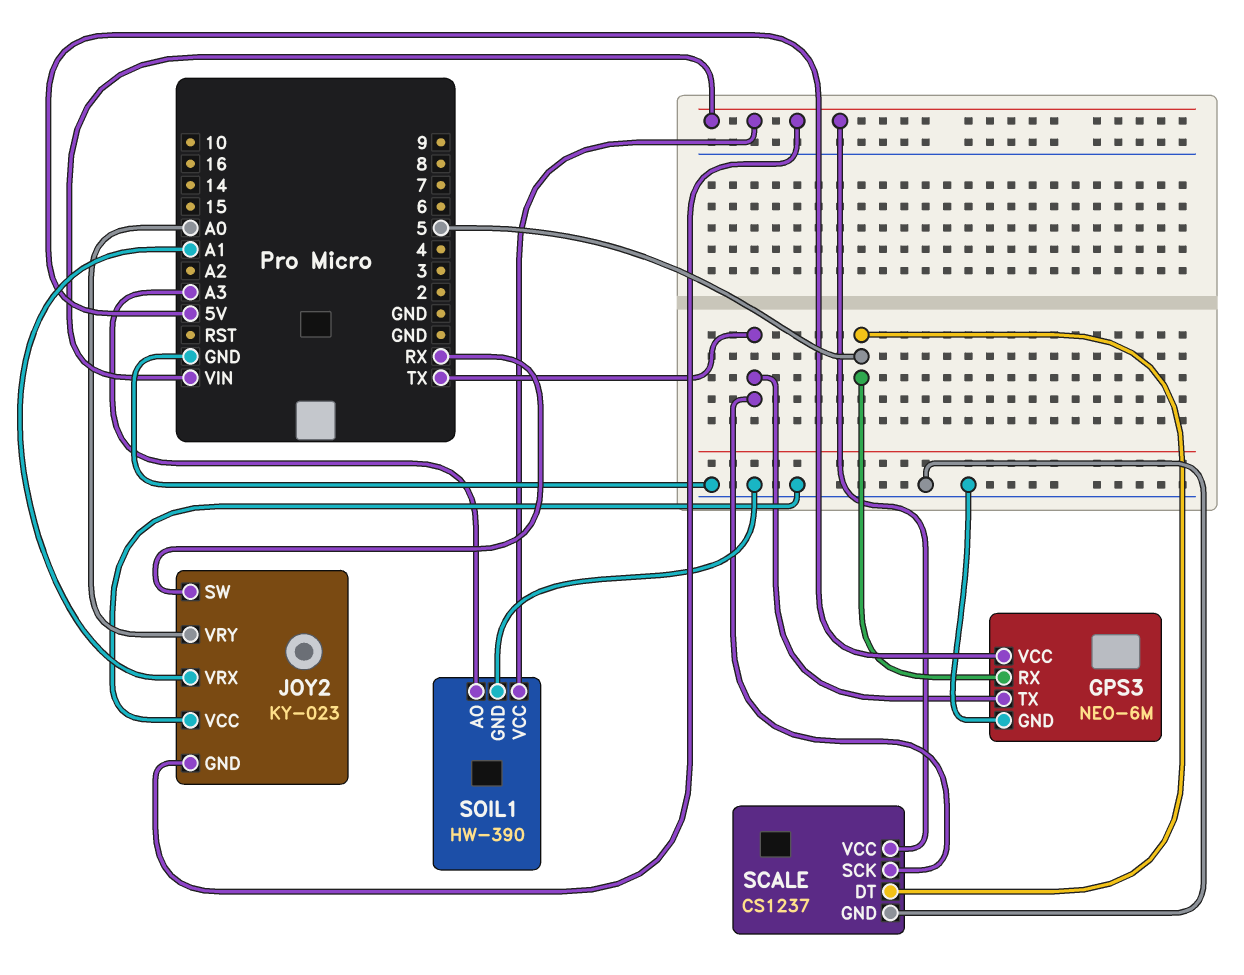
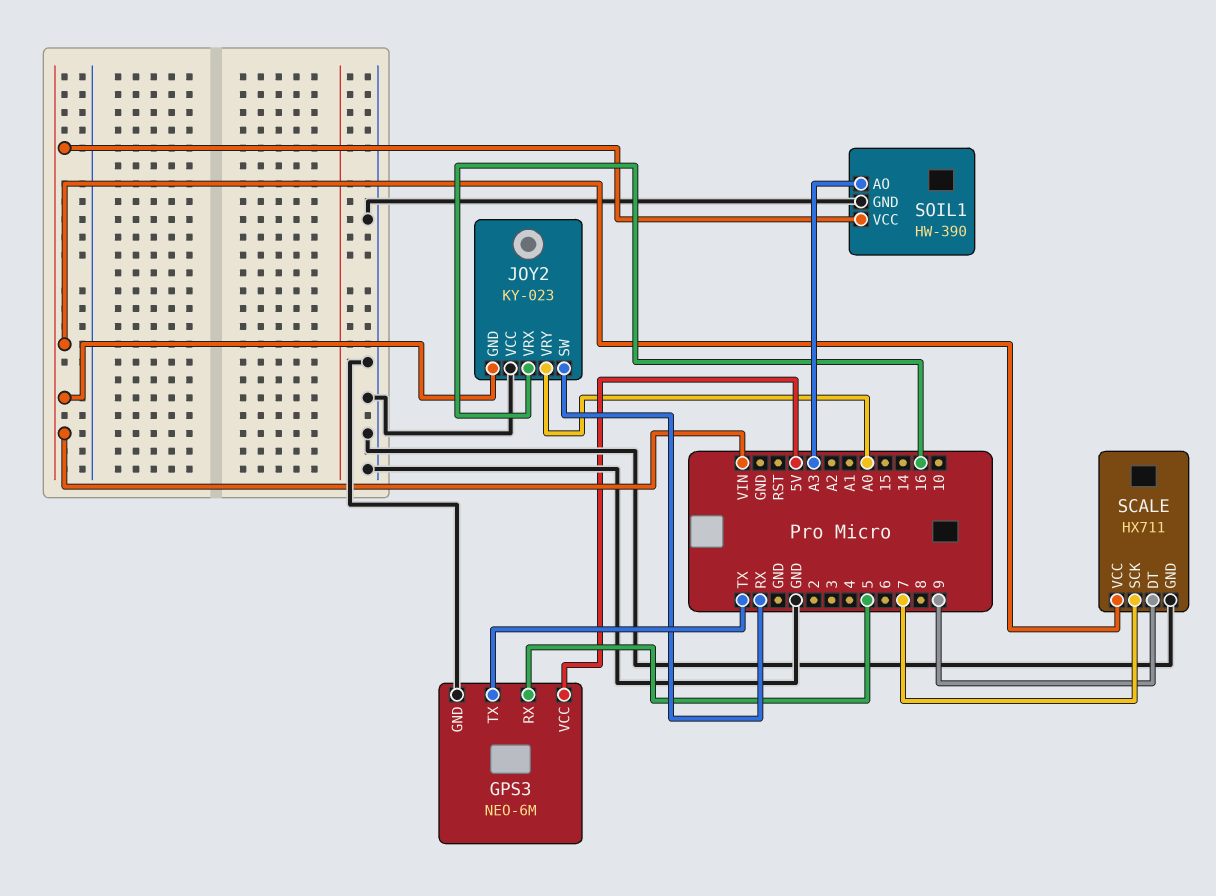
JOY2 pin VRX: A1 -> 16
SCALE: CS1237 -> HX711
SCALE pin DT: 5 -> 9
SCALE pin SCK: TX -> 7

